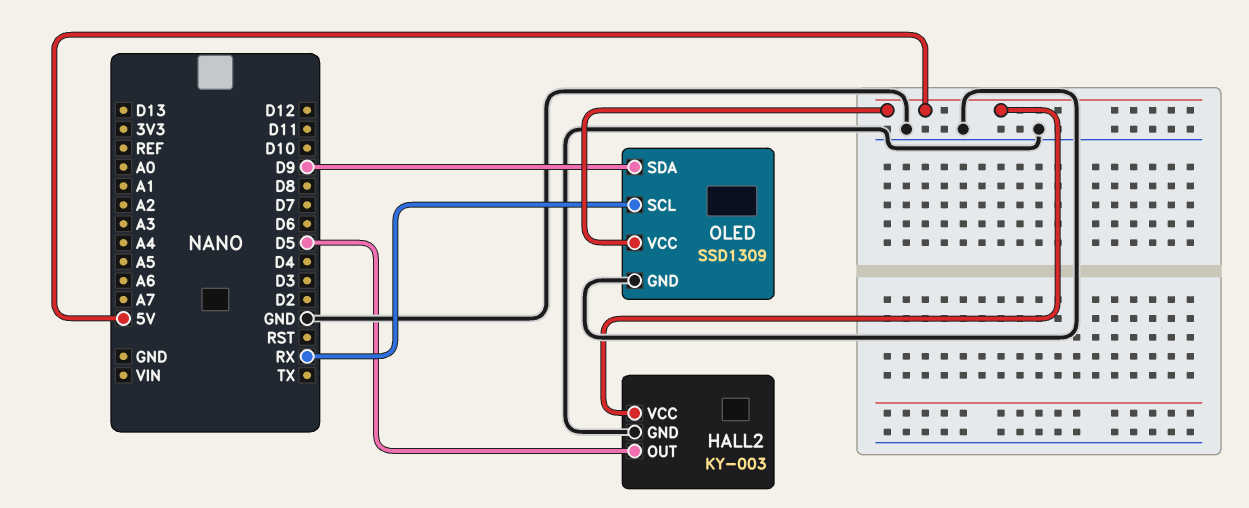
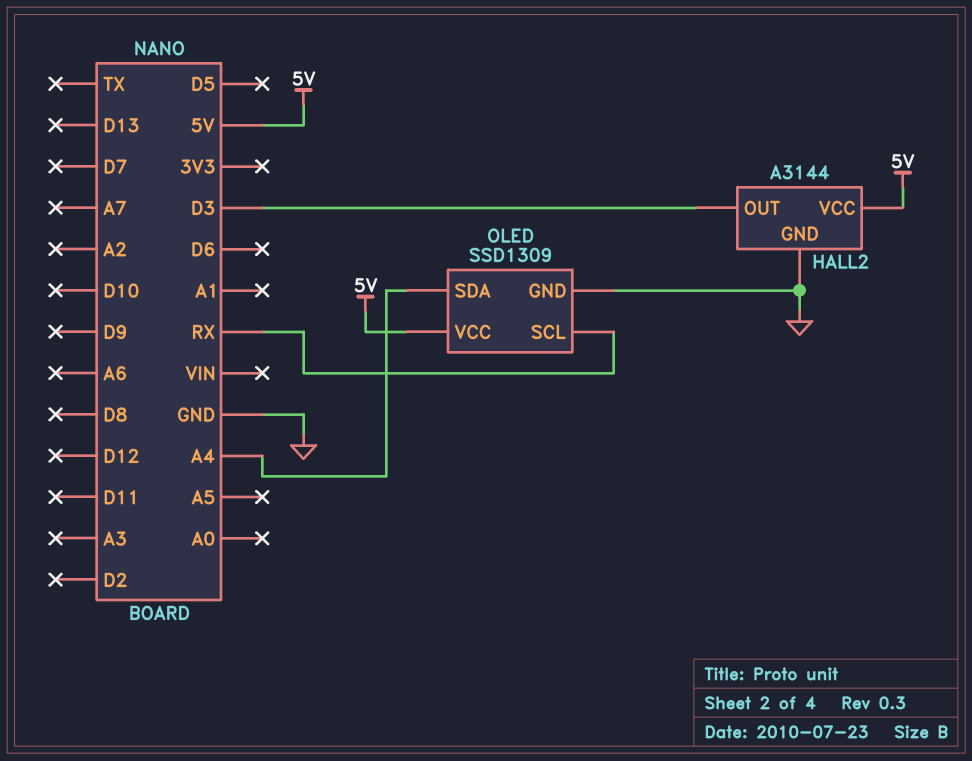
HALL2: KY-003 -> A3144
HALL2 pin OUT: D5 -> D3
OLED pin SDA: D9 -> A4

